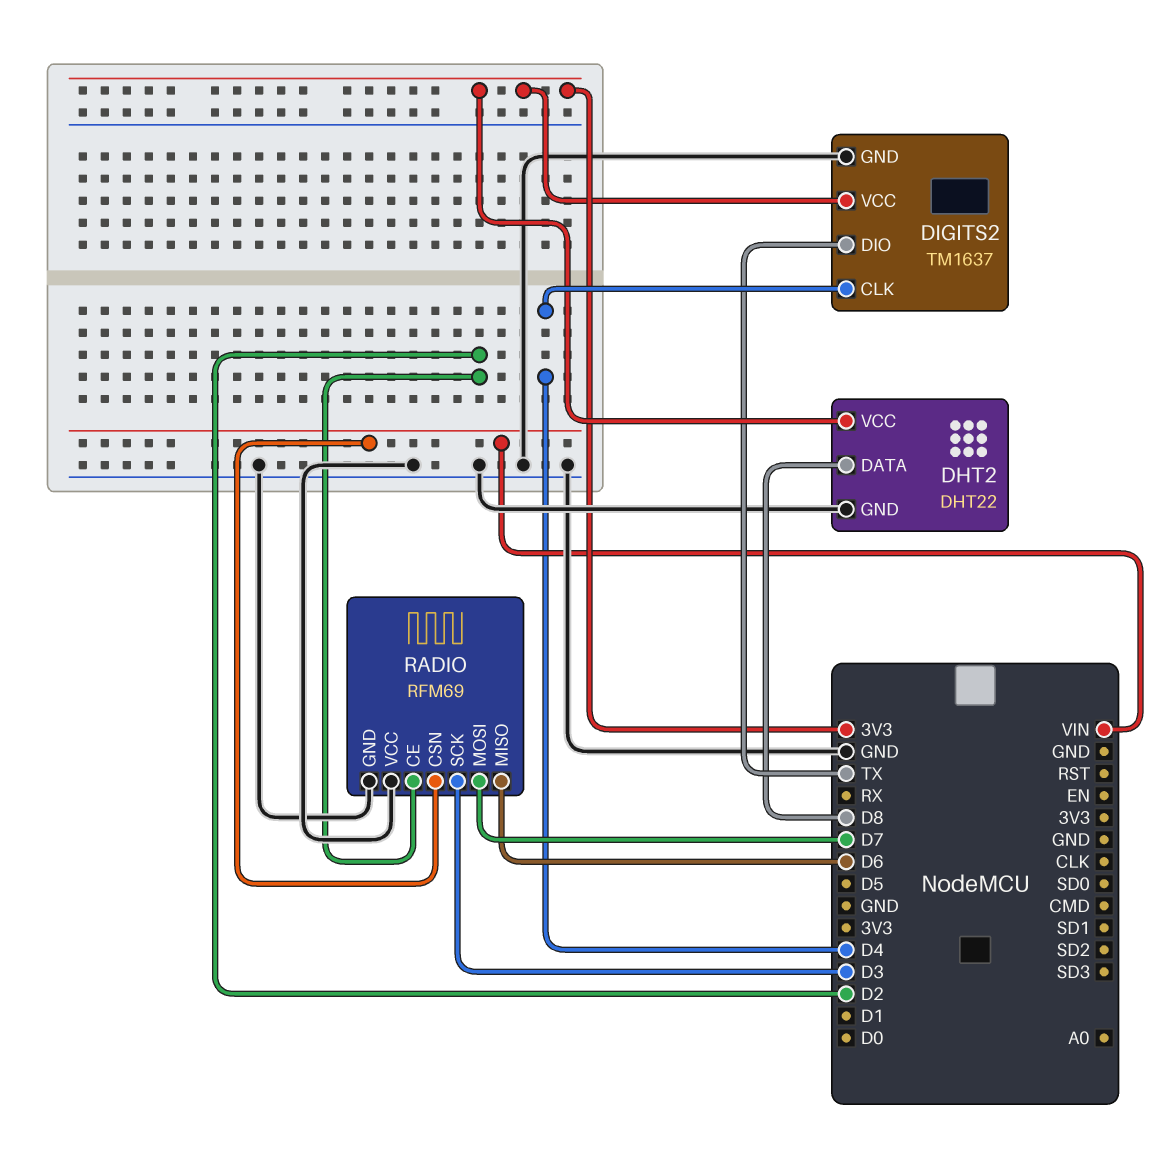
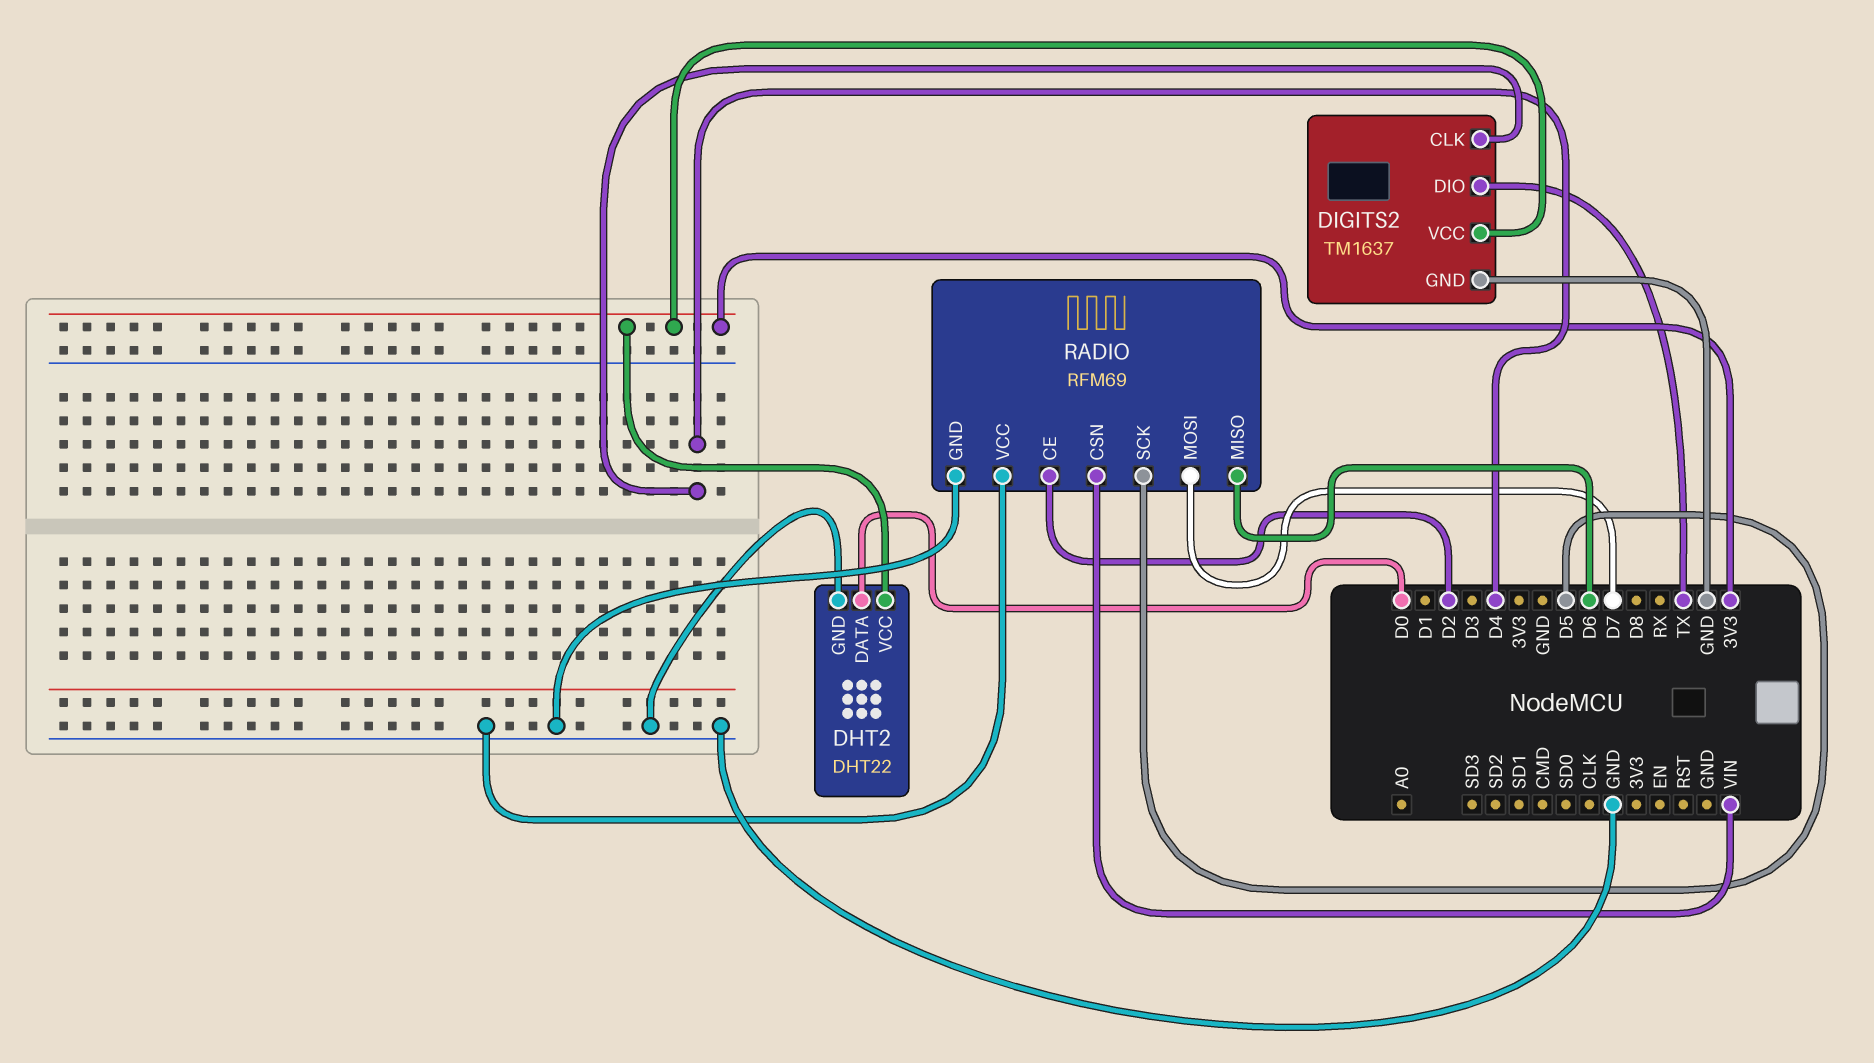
DHT2 pin DATA: D8 -> D0
RADIO pin SCK: D3 -> D5

